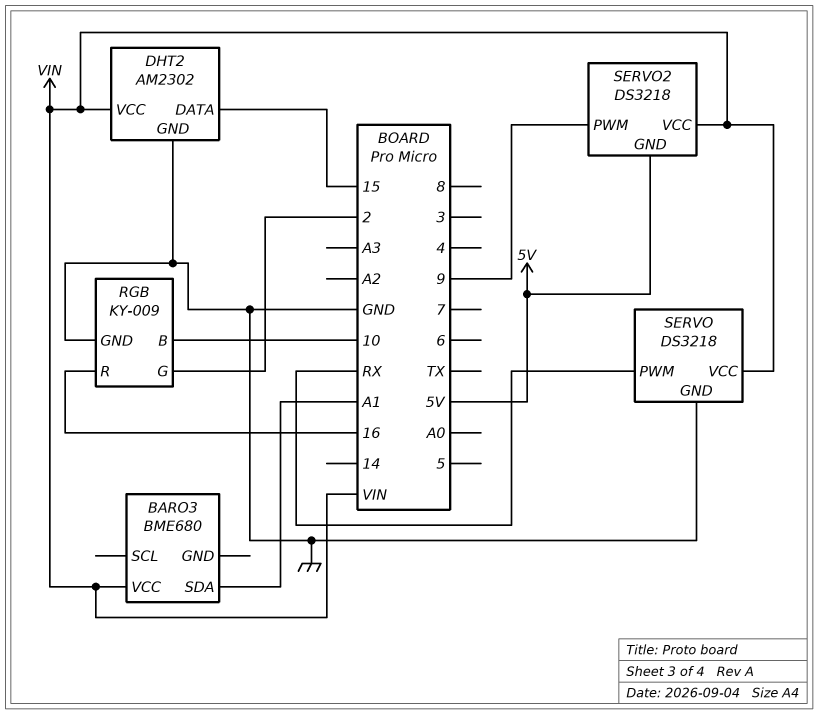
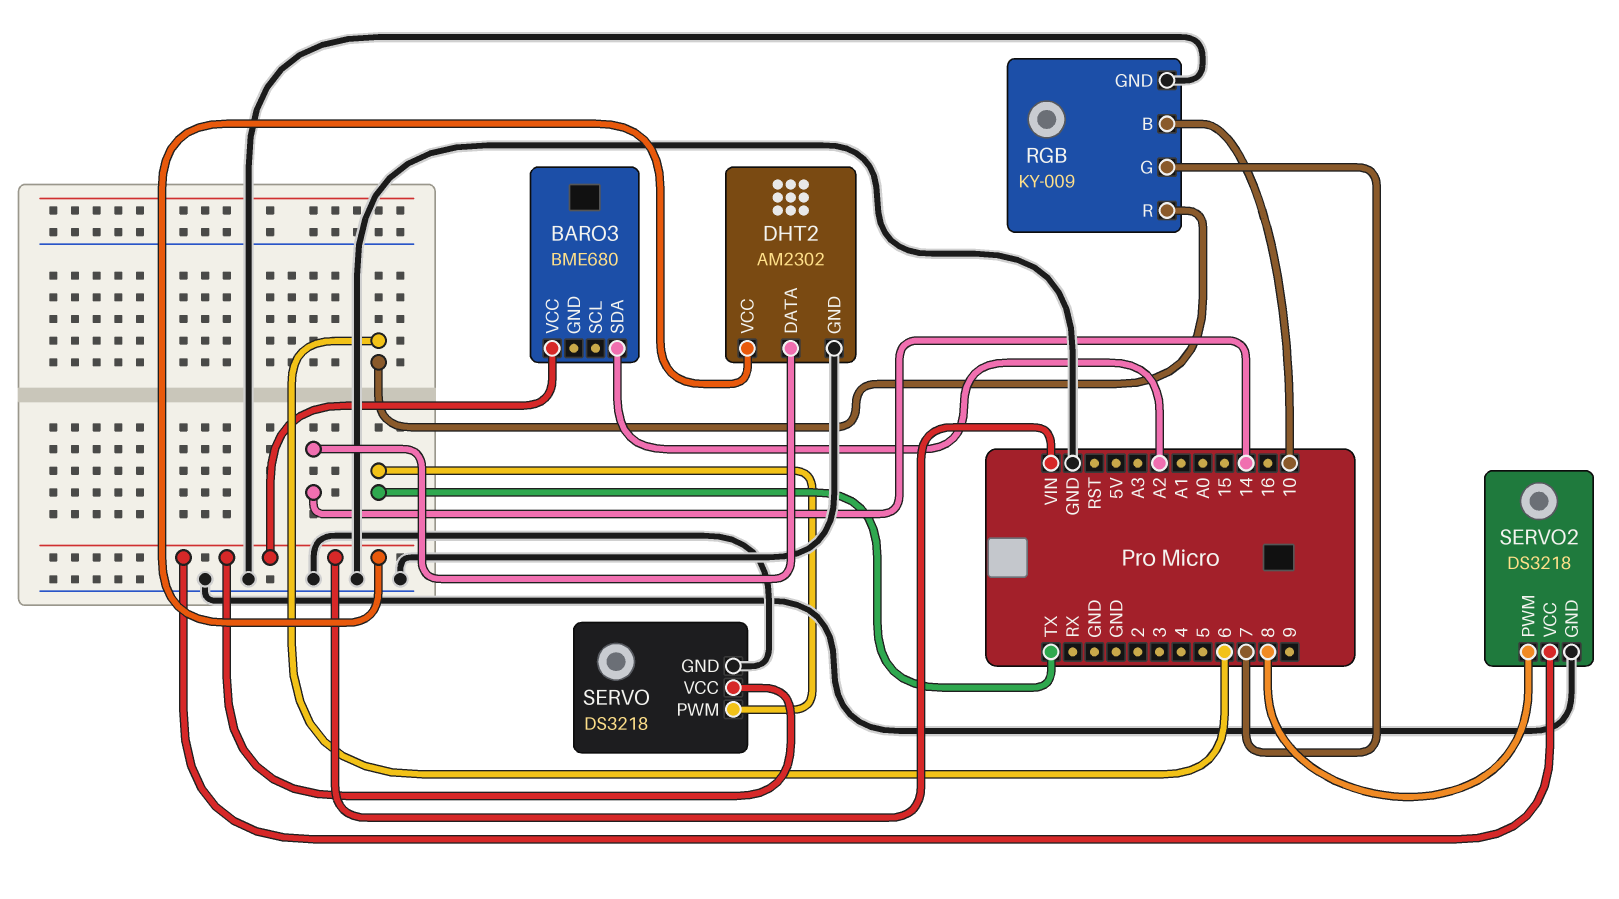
BARO3 pin SDA: A1 -> A2
DHT2 pin DATA: 15 -> 14
RGB pin G: 2 -> 7
RGB pin R: 16 -> 6
SERVO pin PWM: RX -> TX
SERVO2 pin GND: 5V -> GND
SERVO2 pin PWM: 9 -> 8

